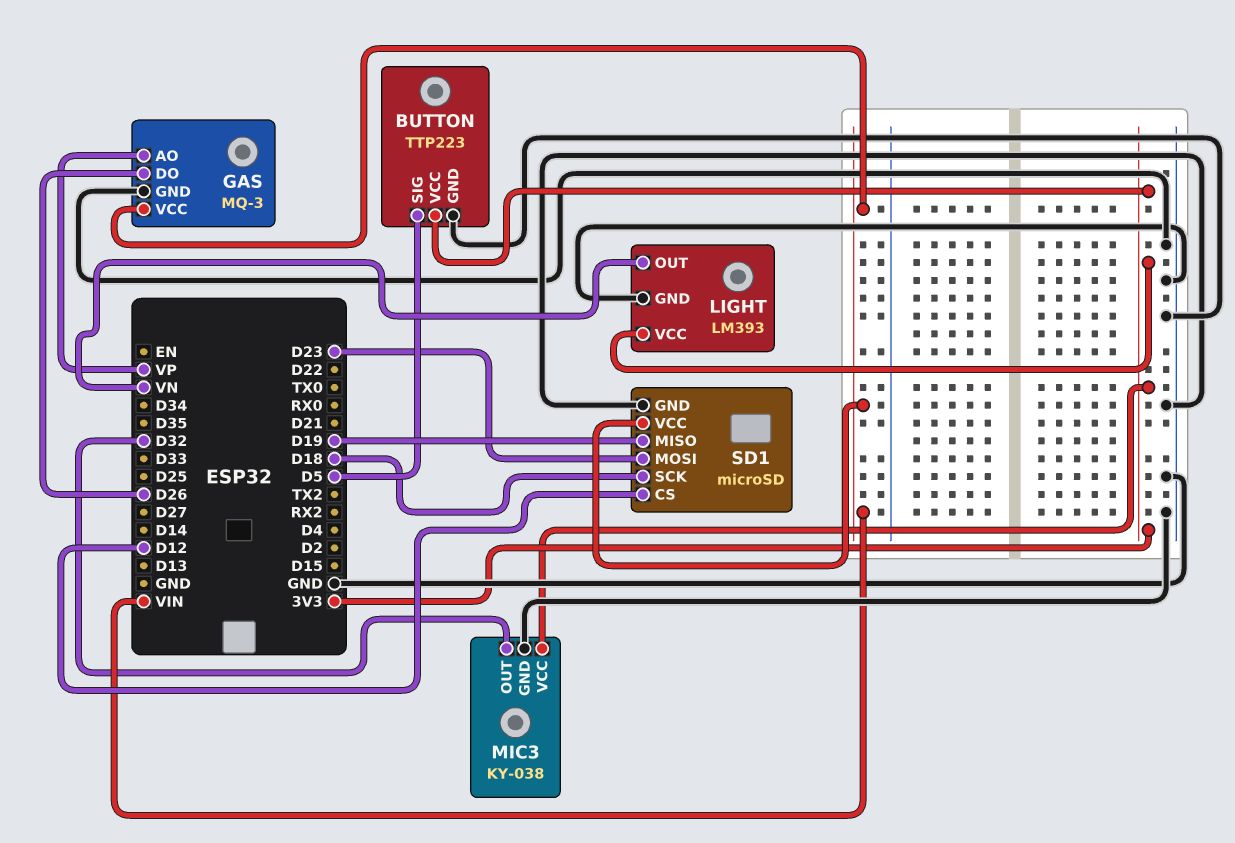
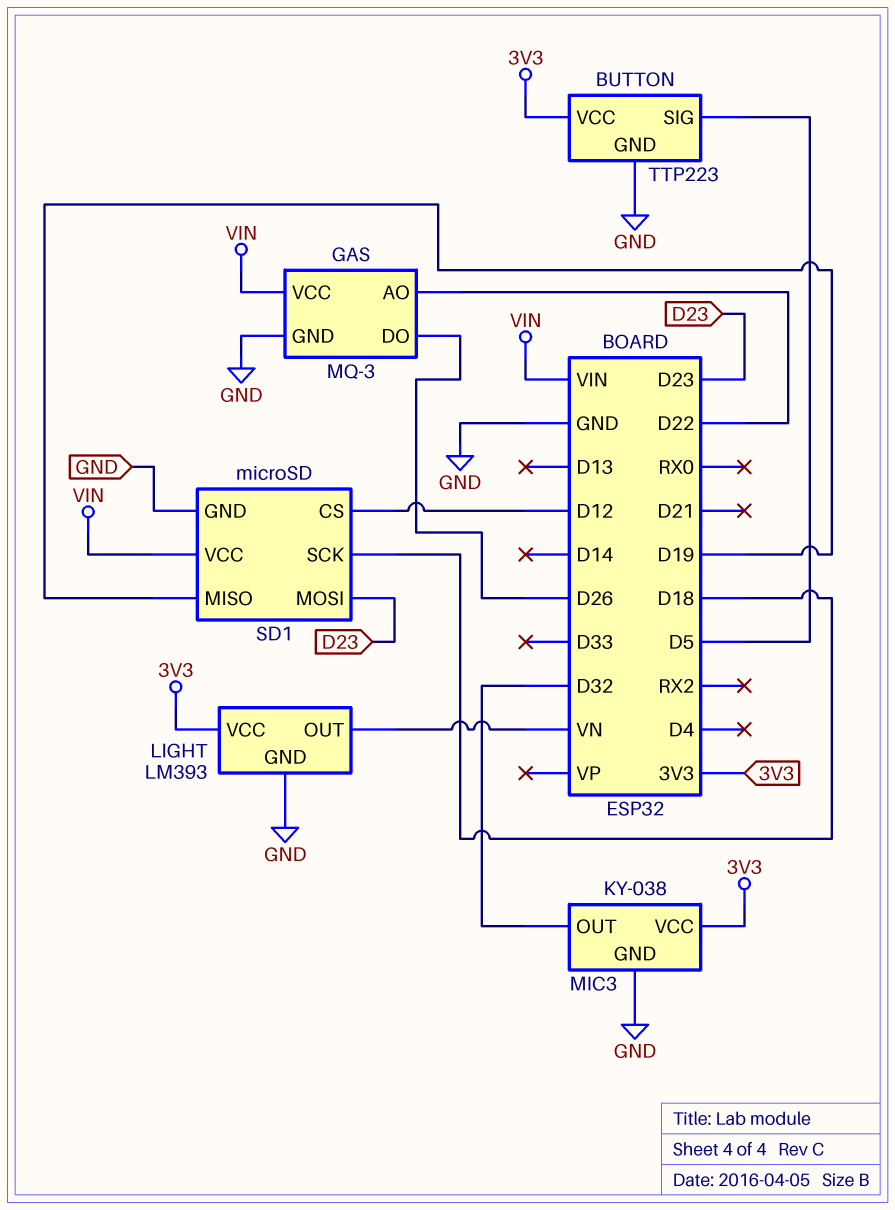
GAS pin AO: VP -> D22

